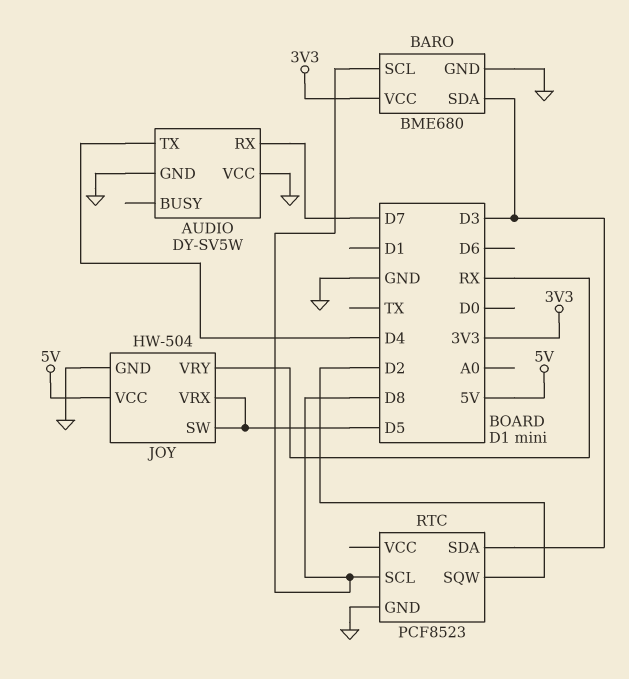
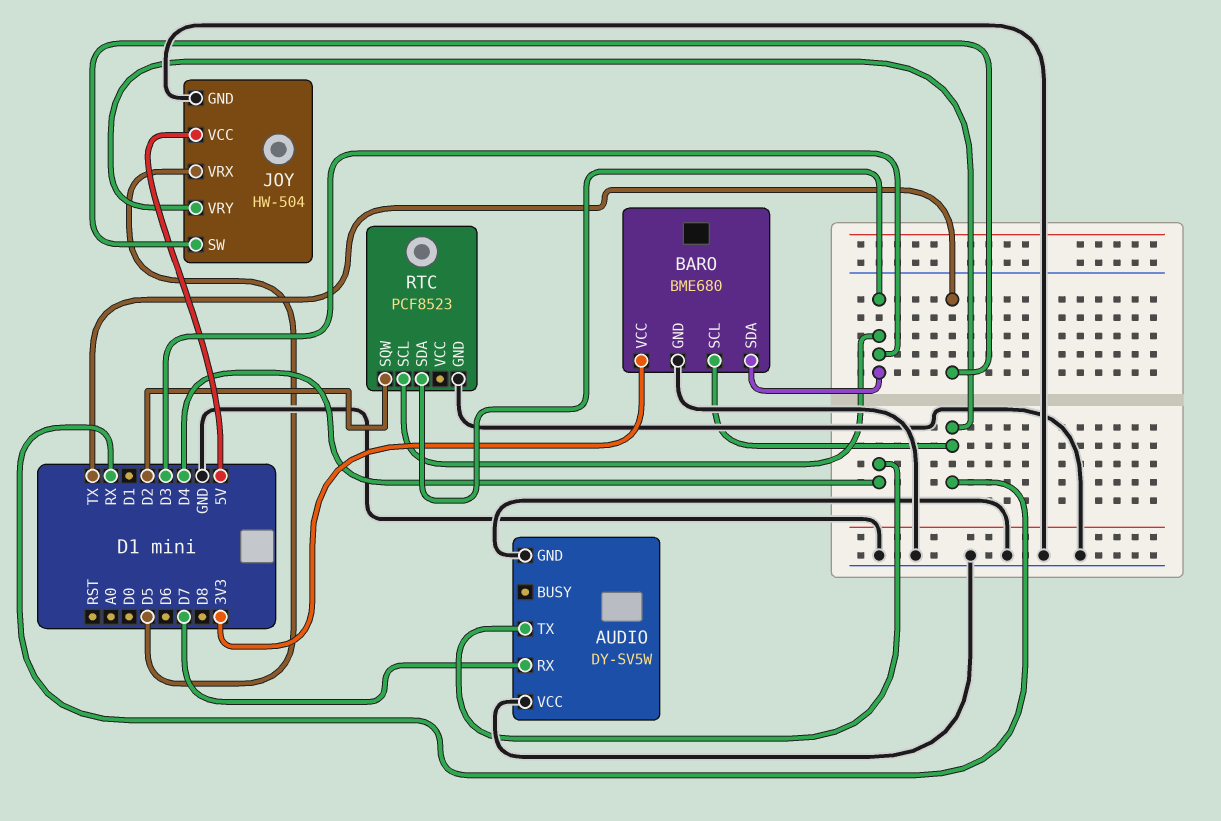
BARO pin SCL: D8 -> RX
JOY pin SW: D5 -> TX
RTC pin SCL: D8 -> D3

